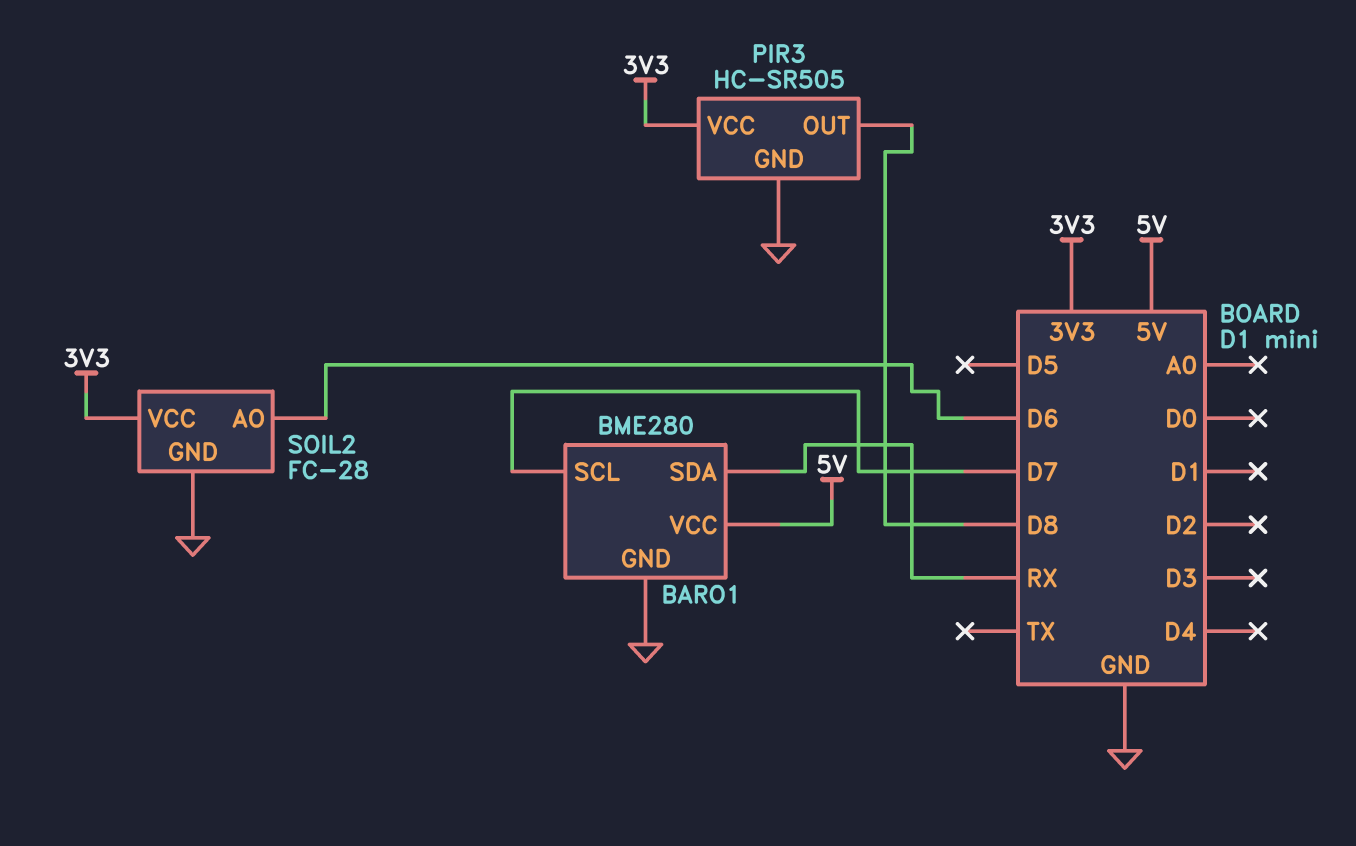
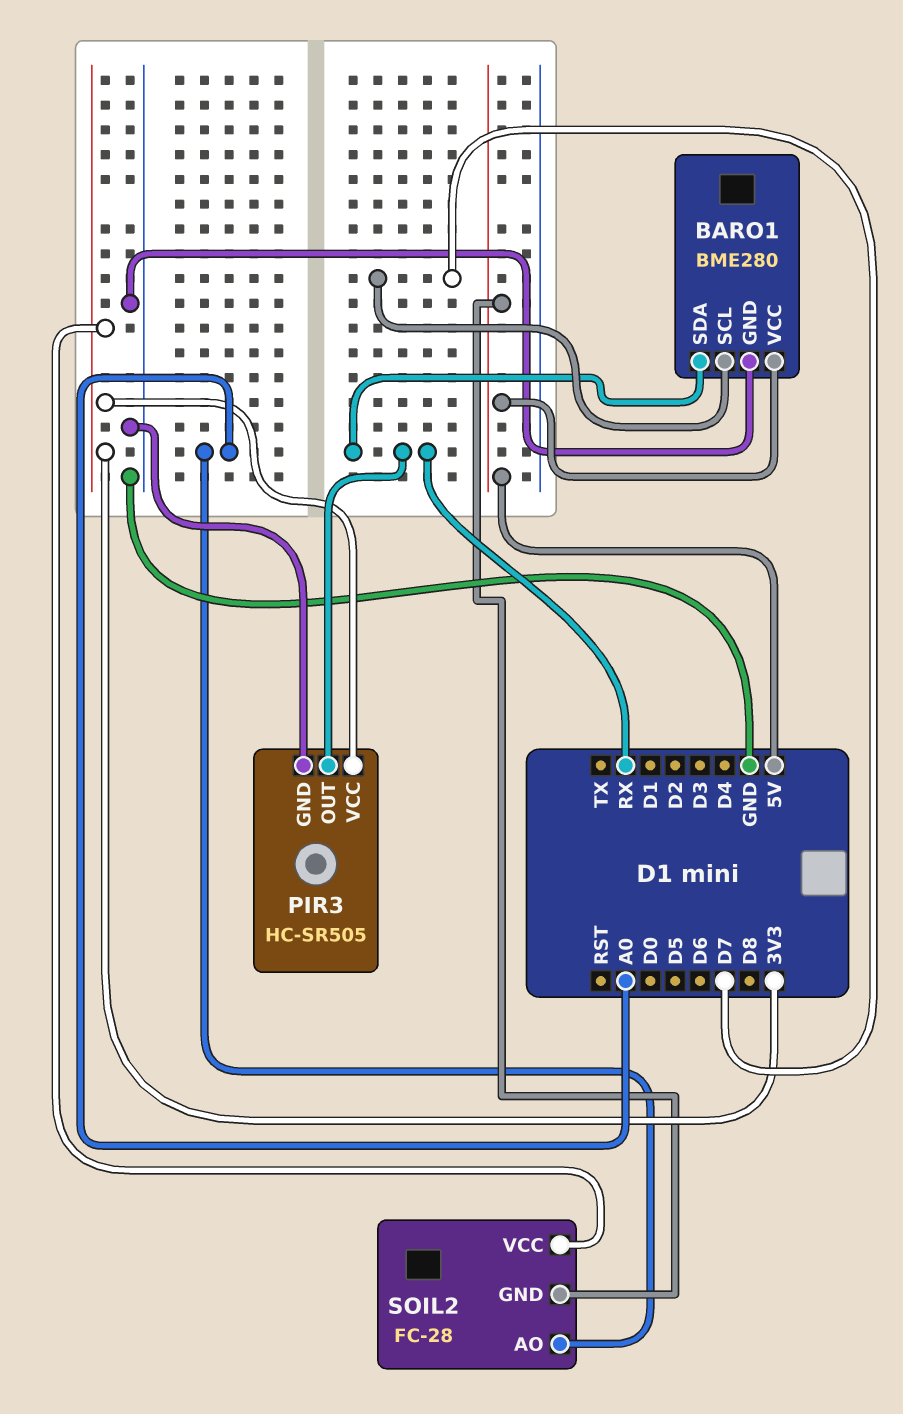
PIR3 pin OUT: D8 -> RX
SOIL2 pin AO: D6 -> A0
SOIL2 pin GND: GND -> 5V

